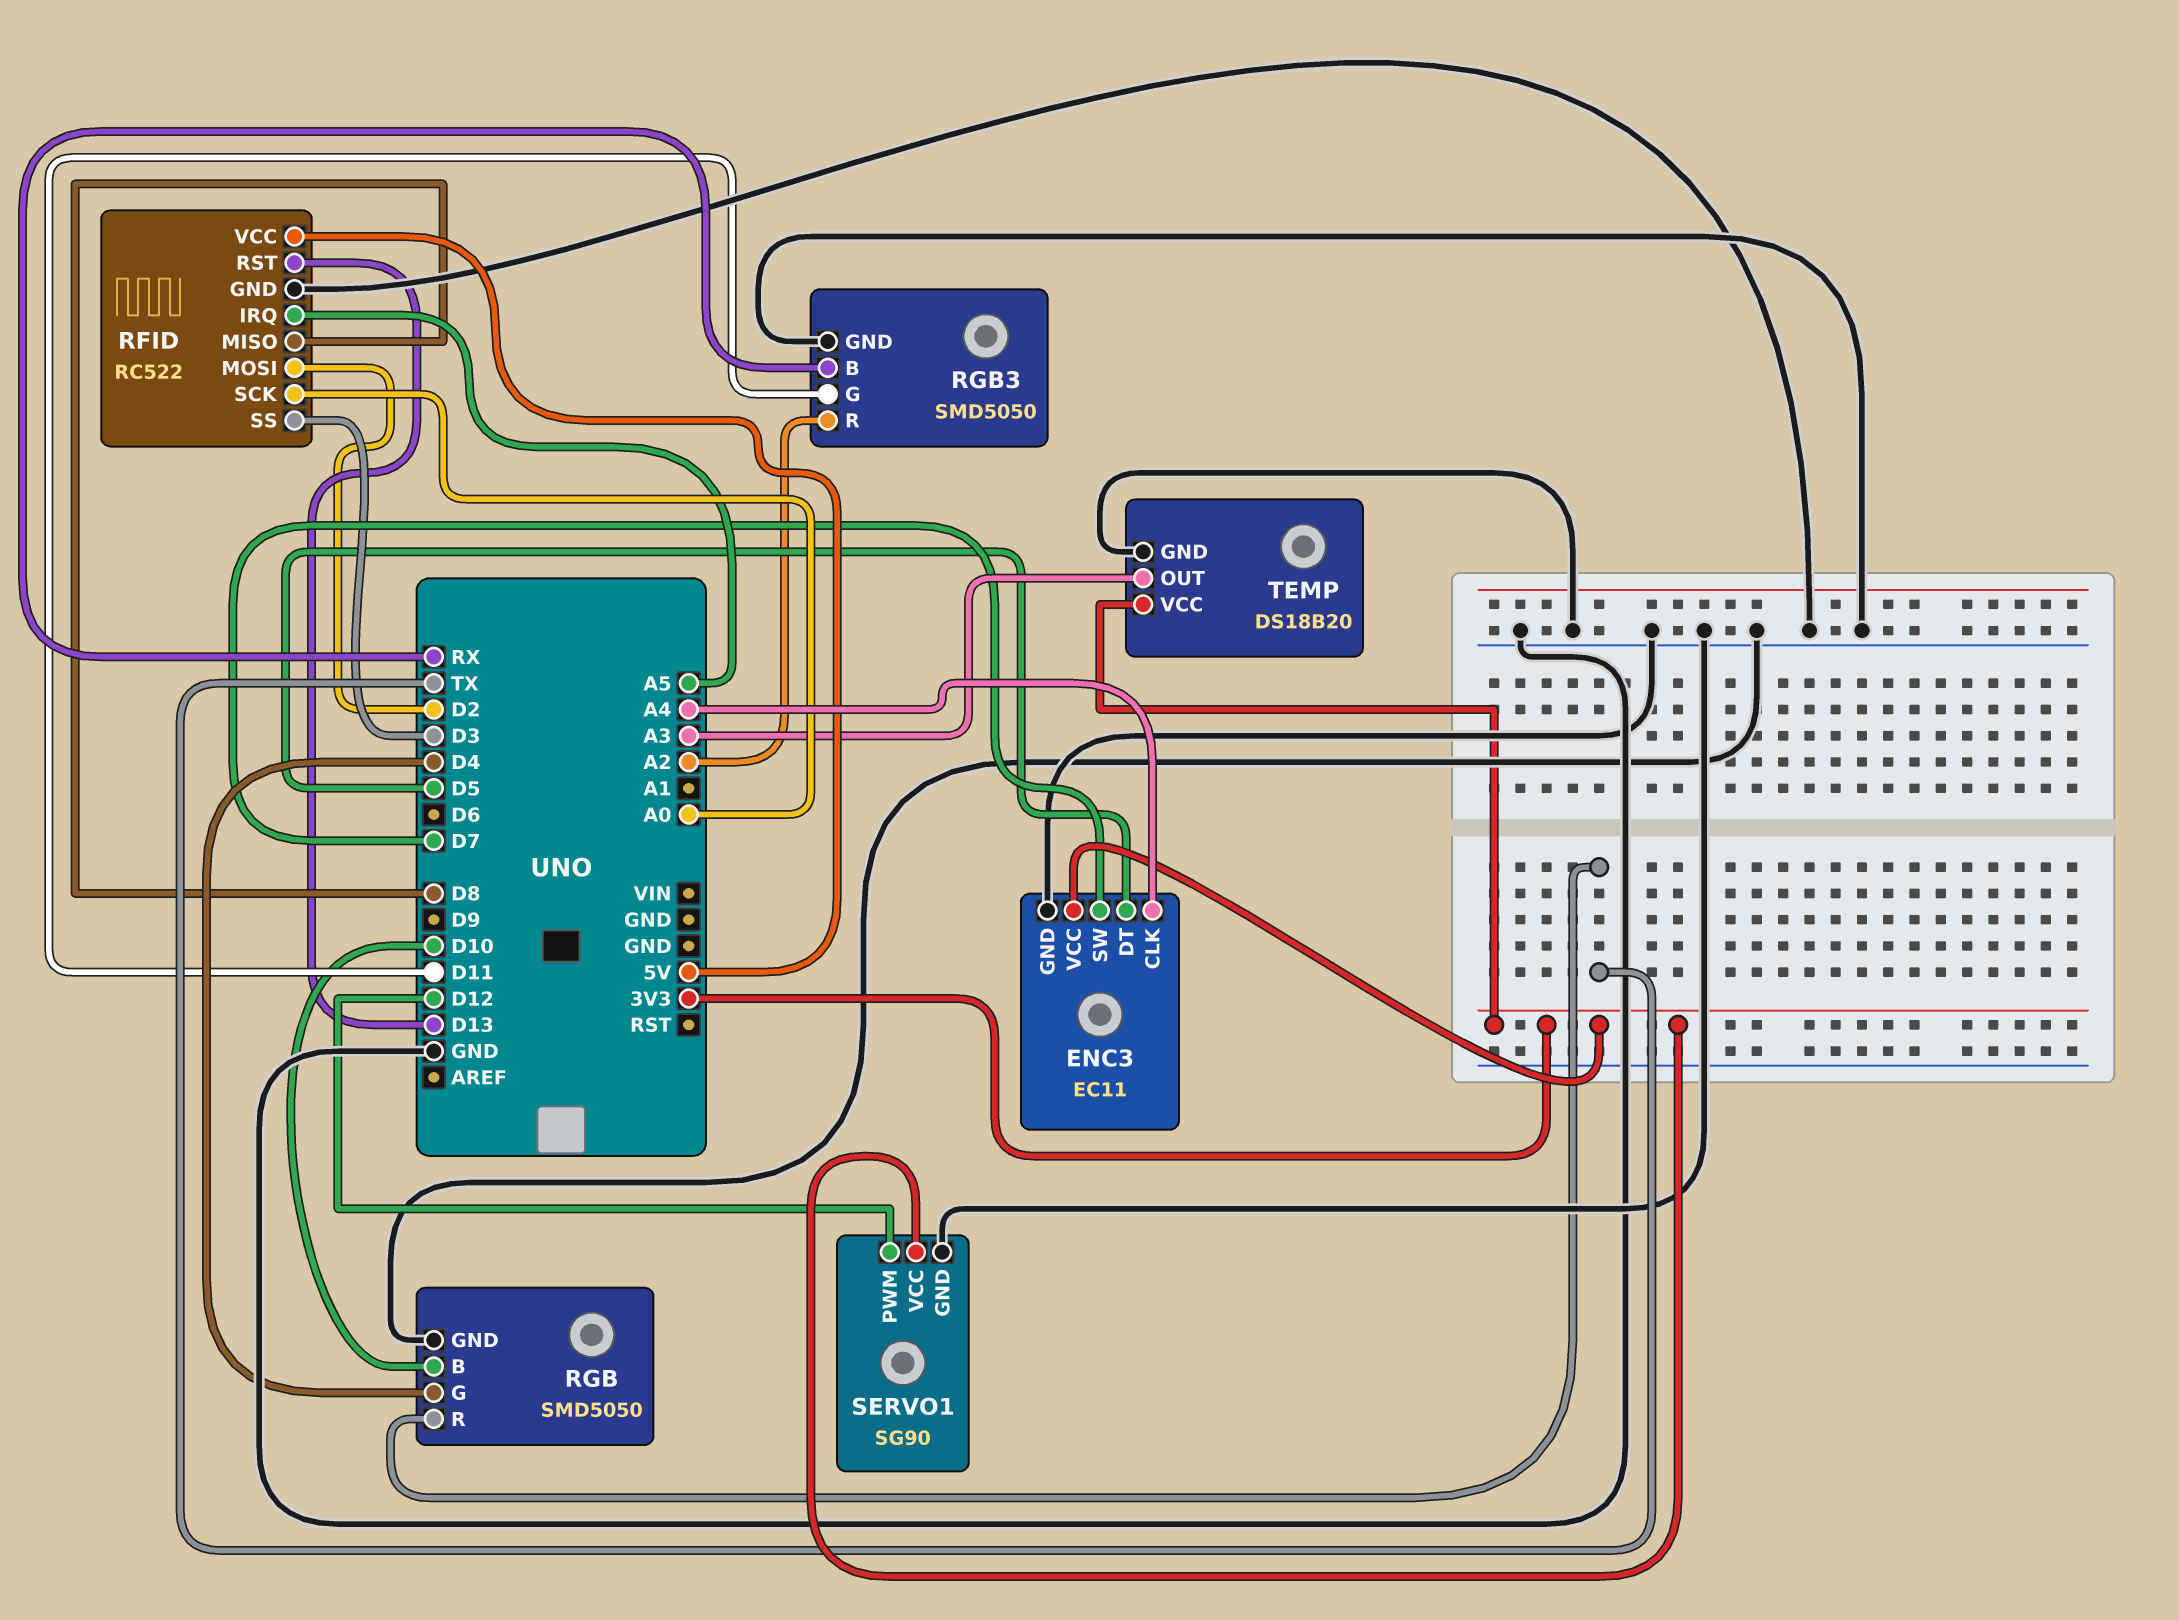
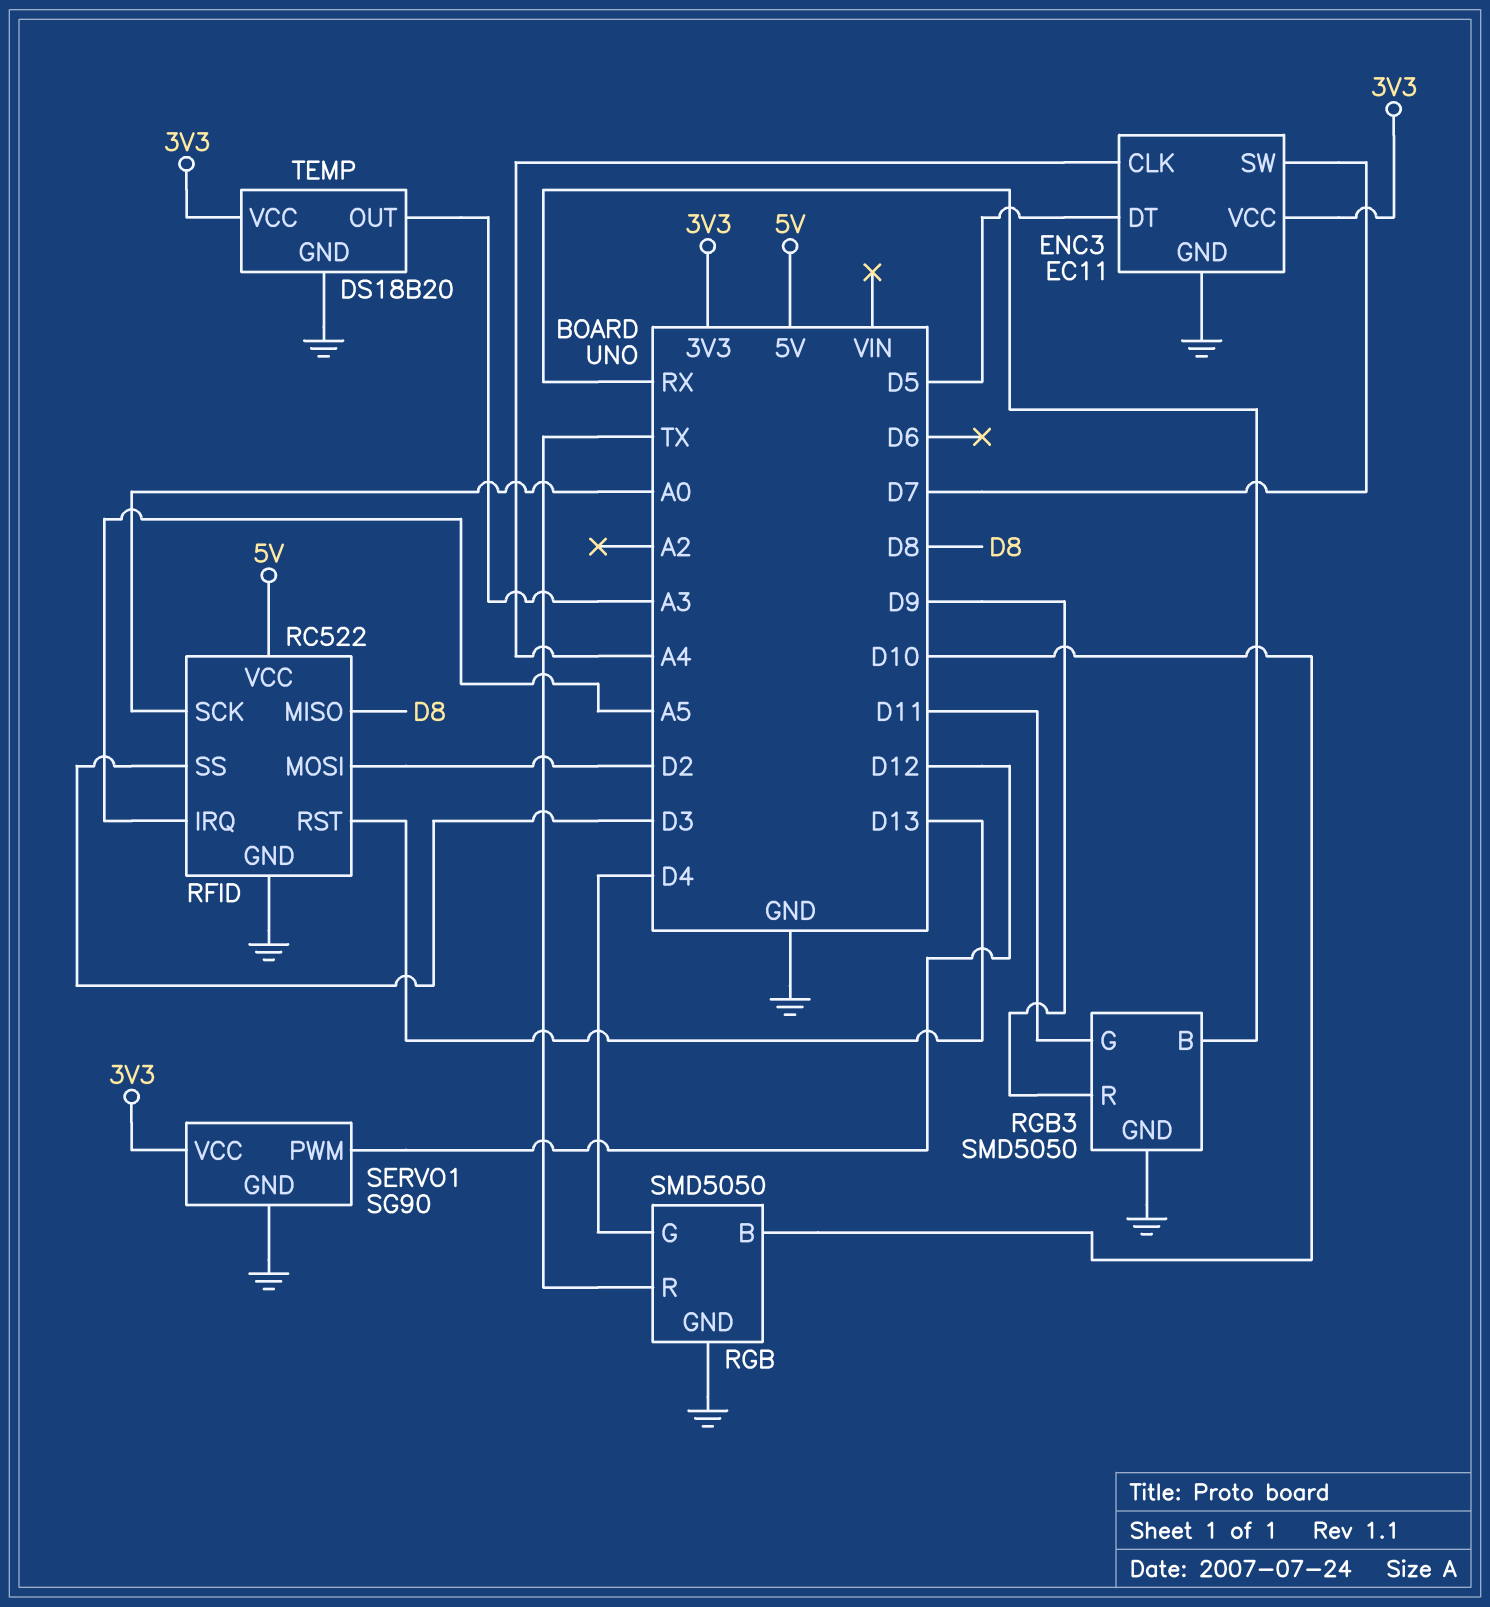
RGB3 pin R: A2 -> D9

